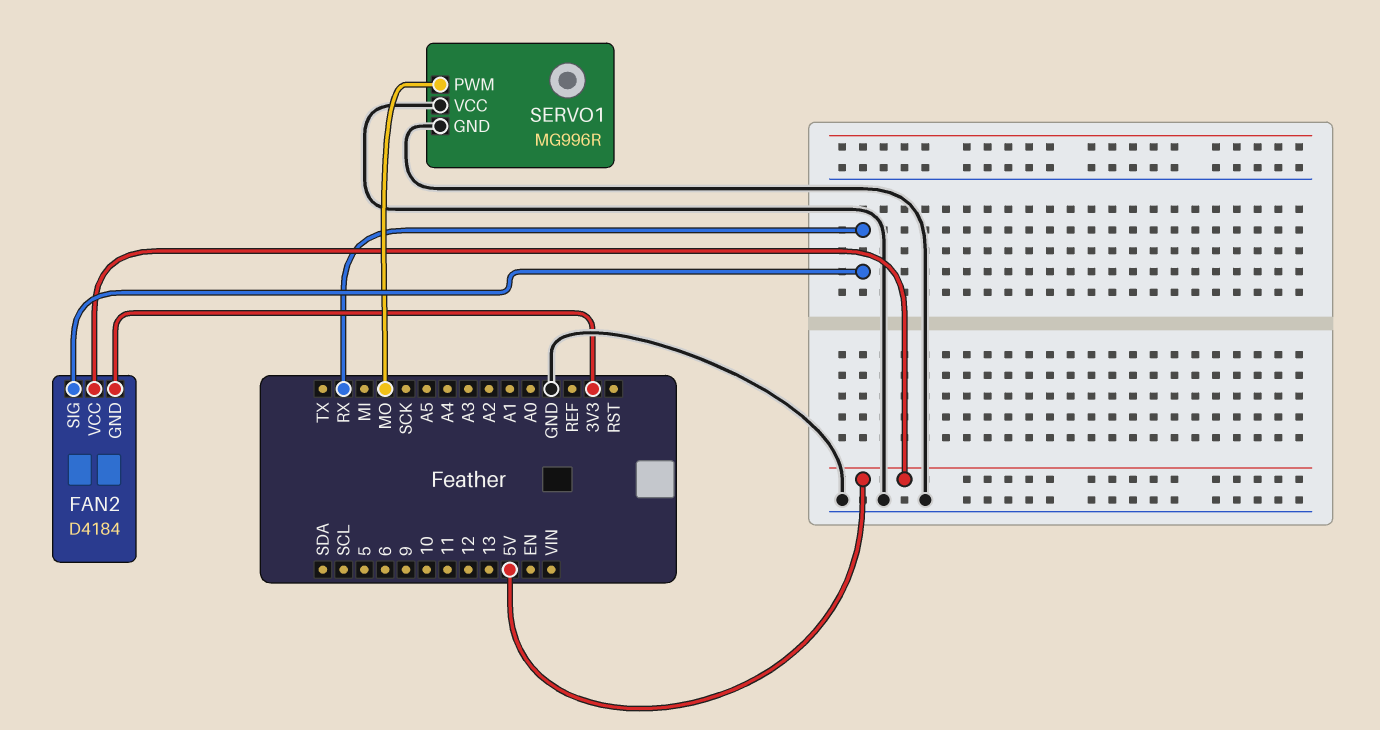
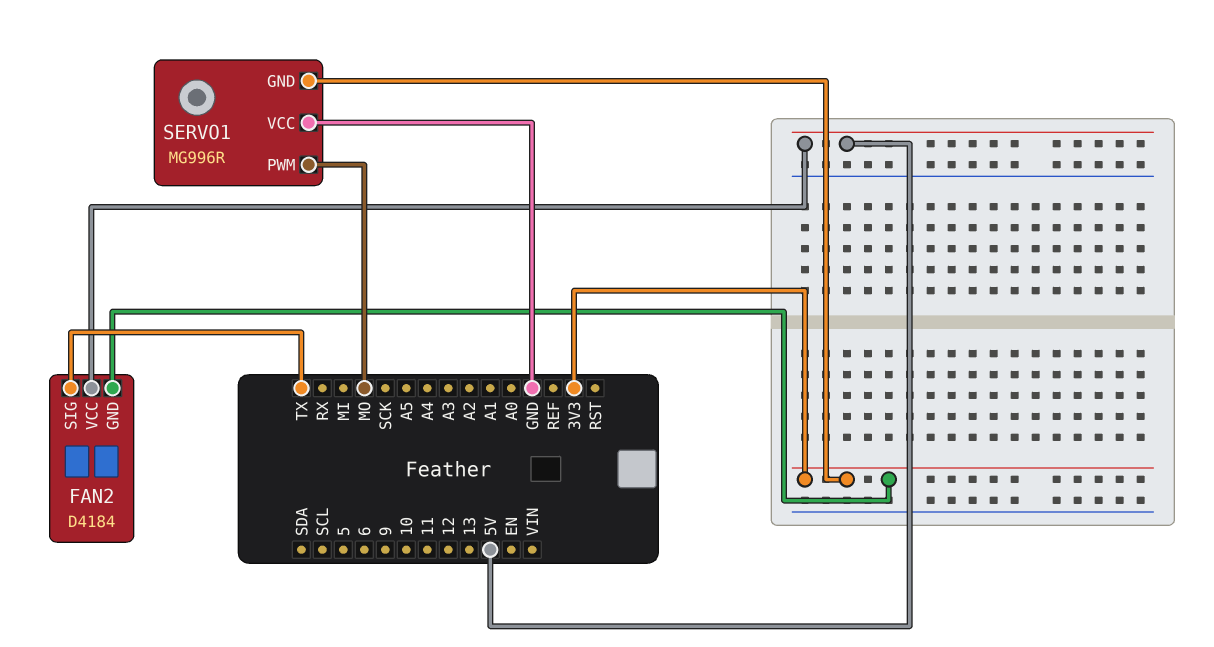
FAN2 pin SIG: RX -> TX
SERVO1 pin GND: GND -> 3V3

